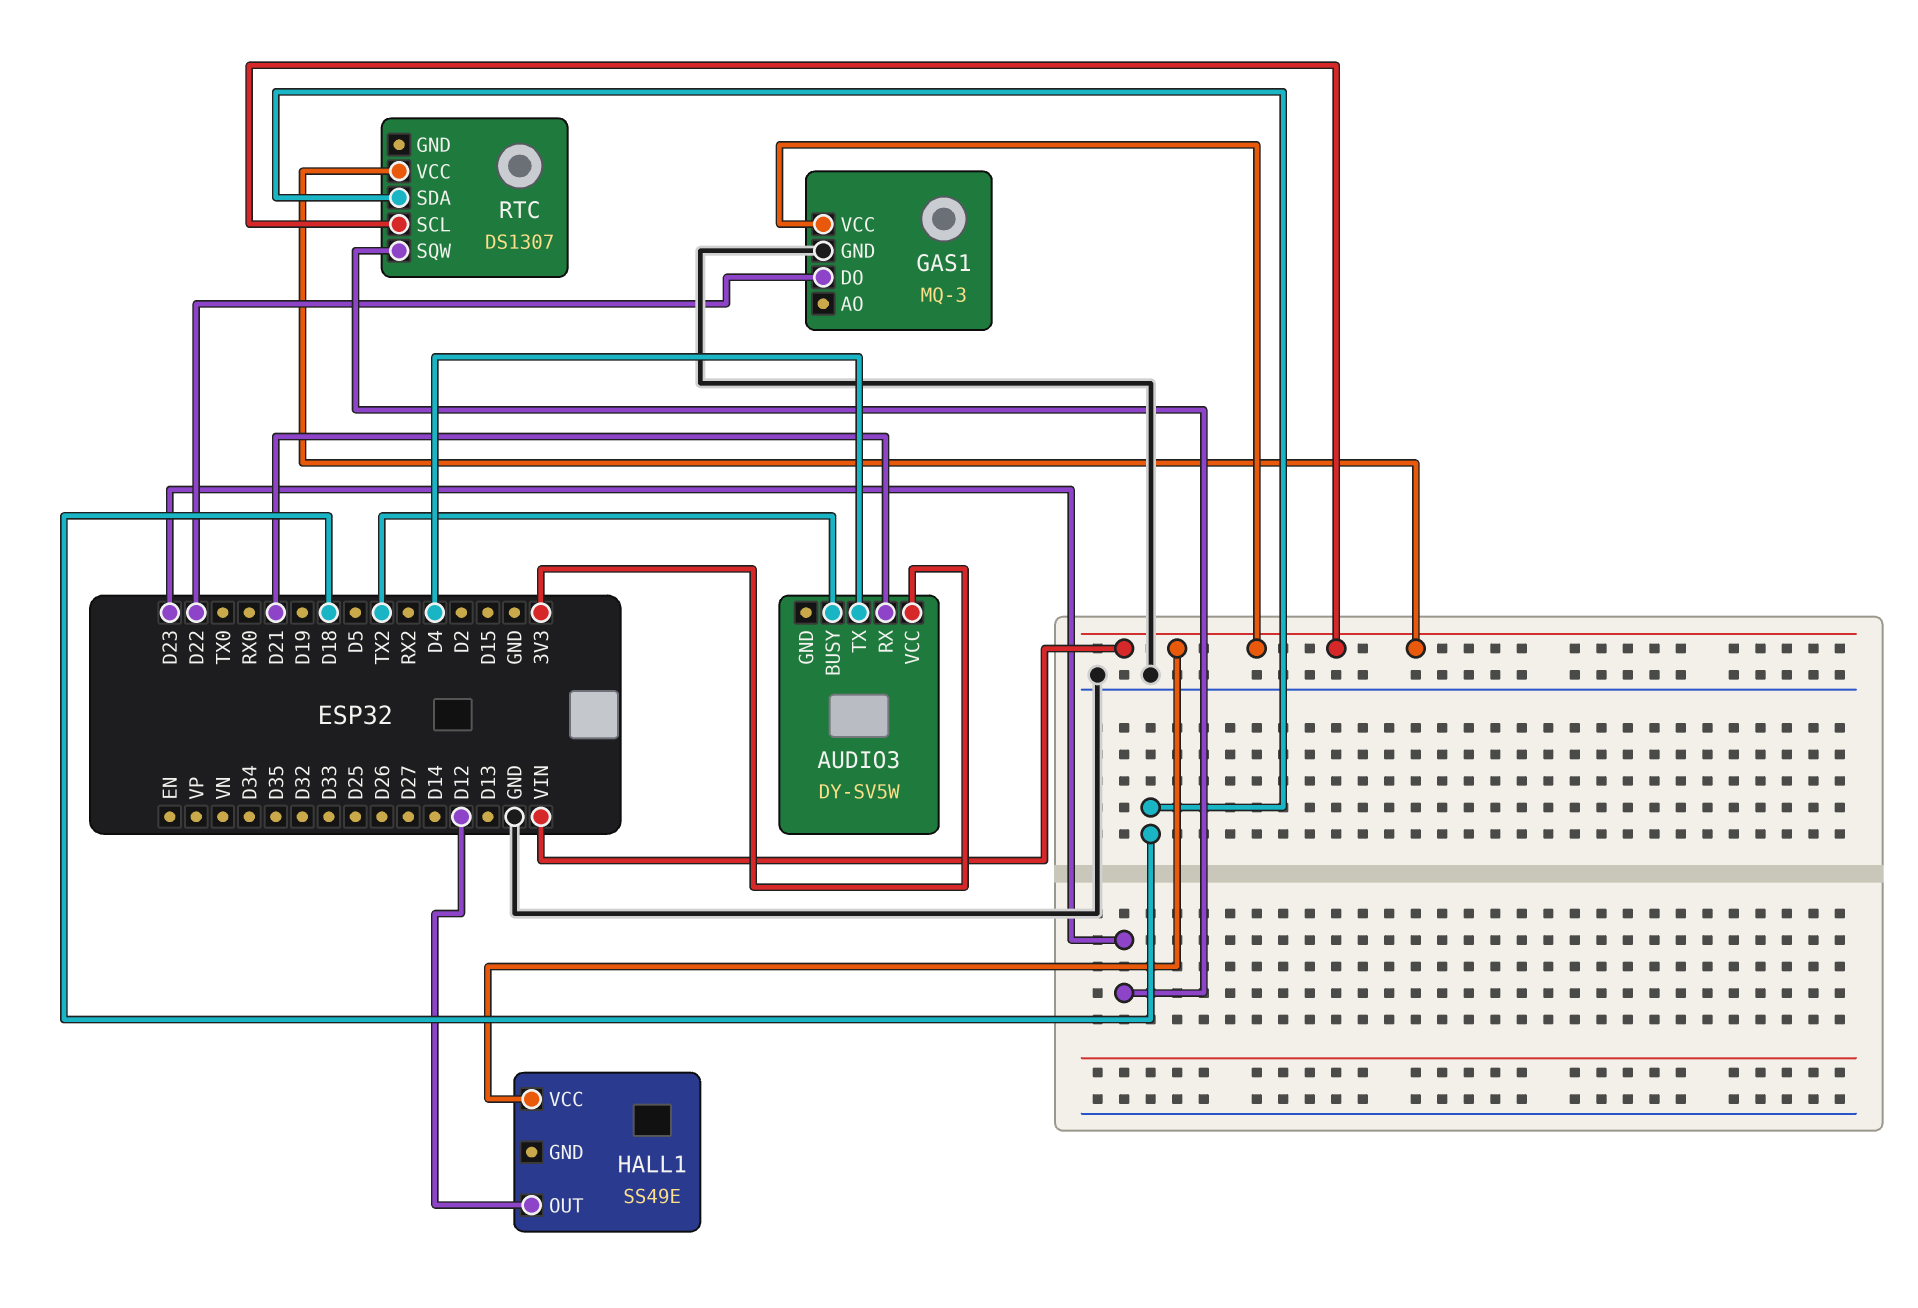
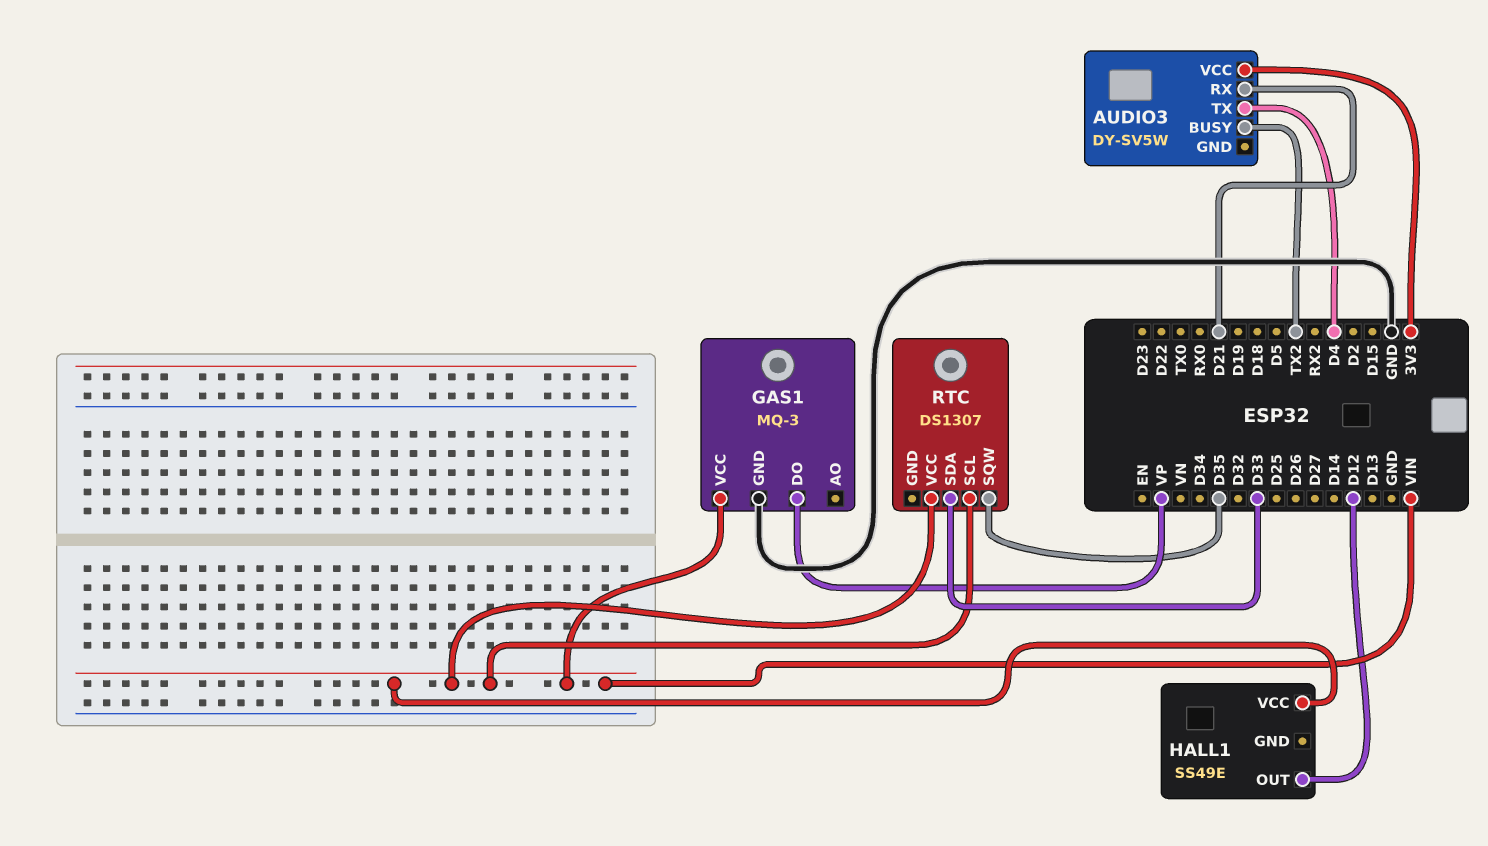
GAS1 pin DO: D22 -> VP
RTC pin SDA: D18 -> D33
RTC pin SQW: D23 -> D35

